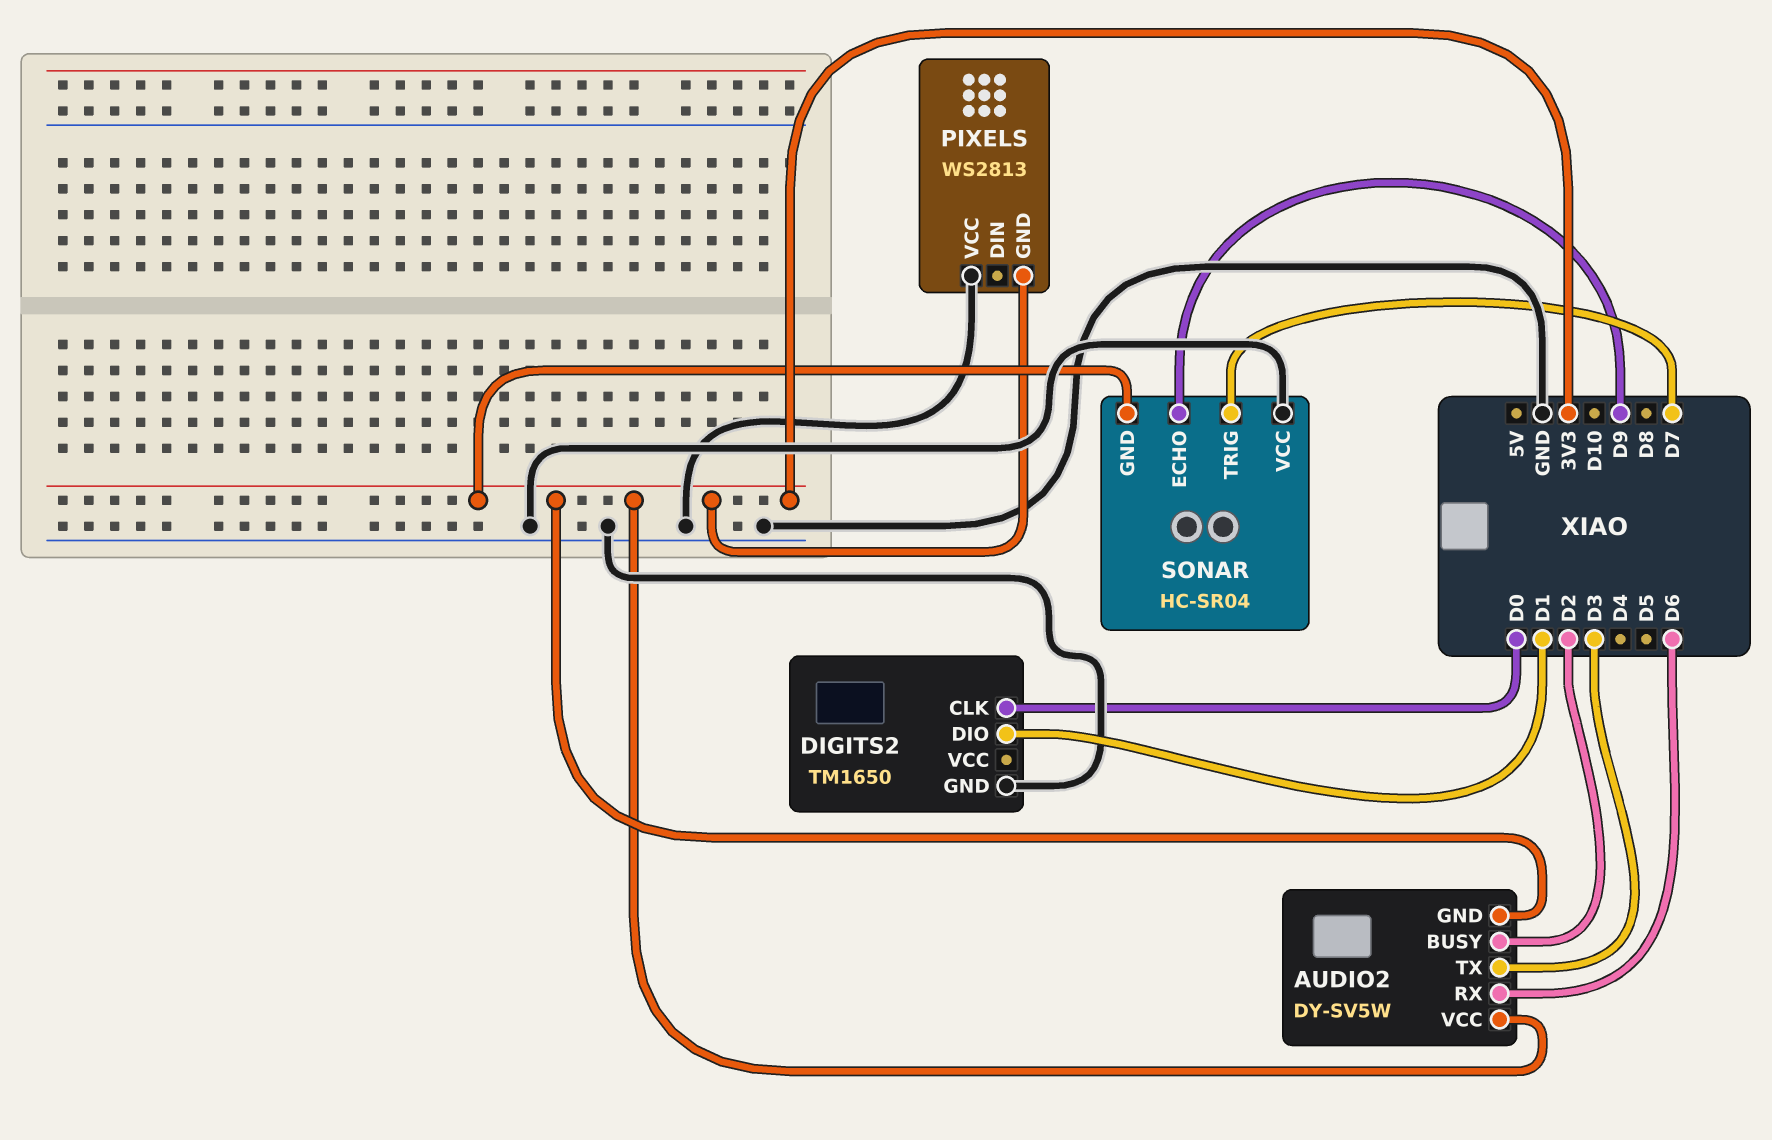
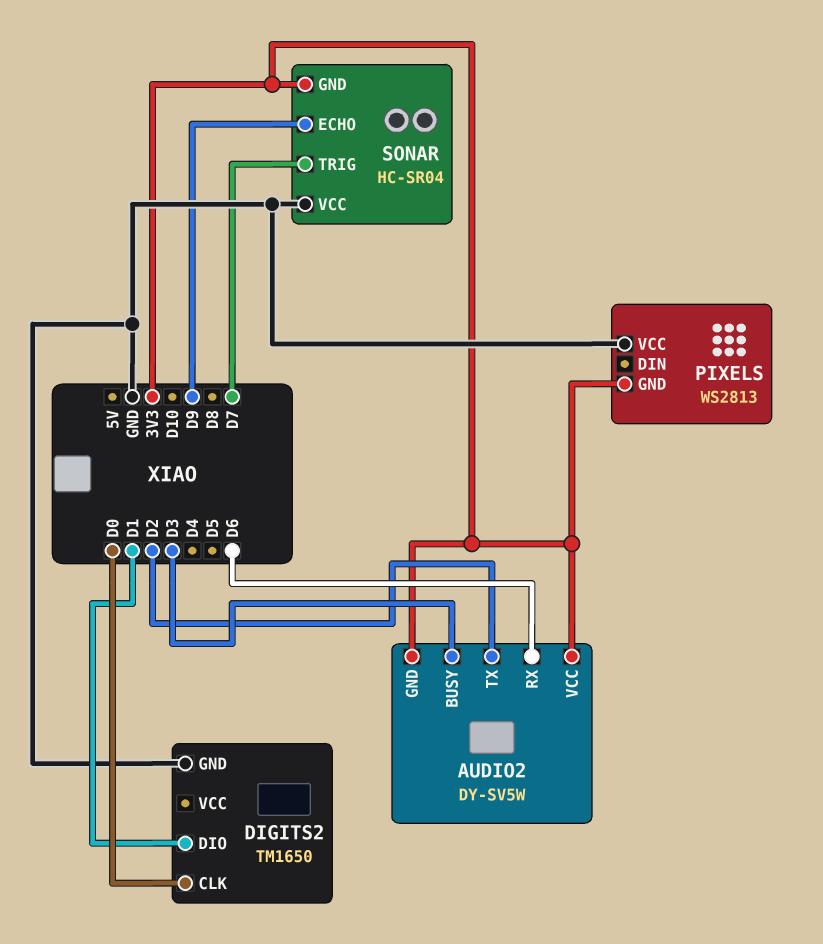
AUDIO2 pin BUSY: D2 -> D3
AUDIO2 pin TX: D3 -> D2

